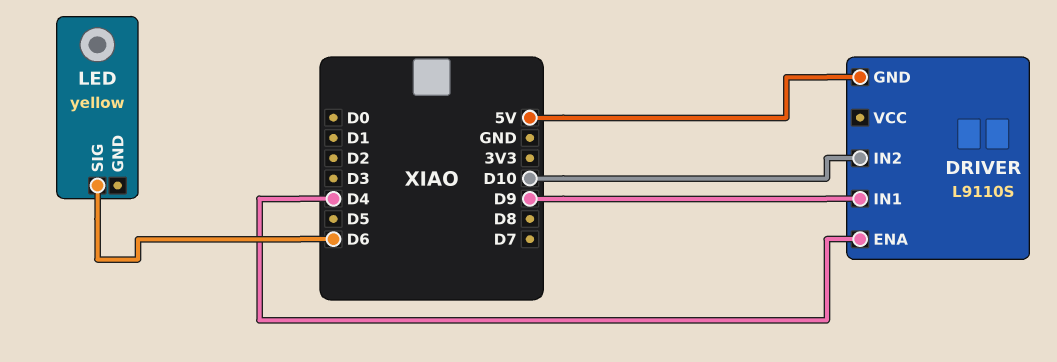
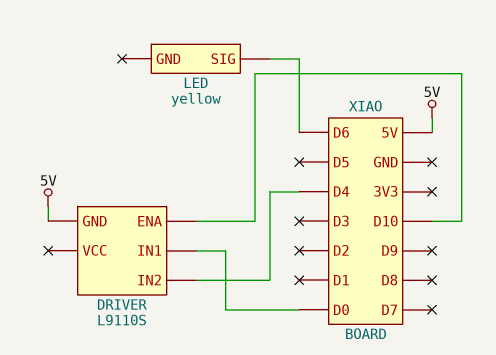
DRIVER pin ENA: D4 -> D10
DRIVER pin IN1: D9 -> D0
DRIVER pin IN2: D10 -> D4

